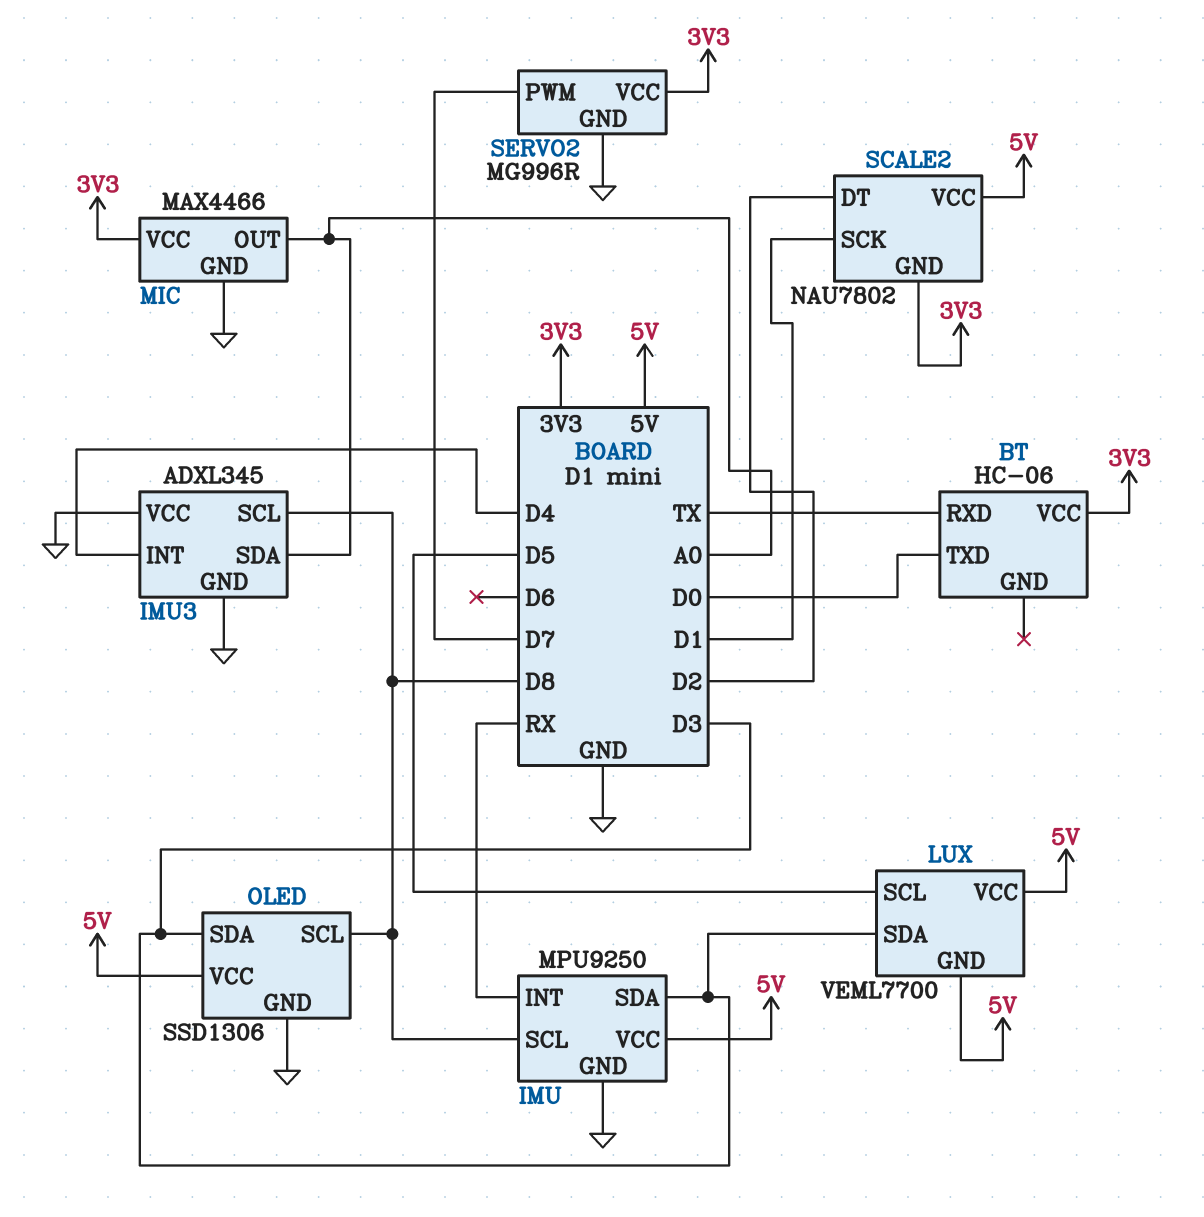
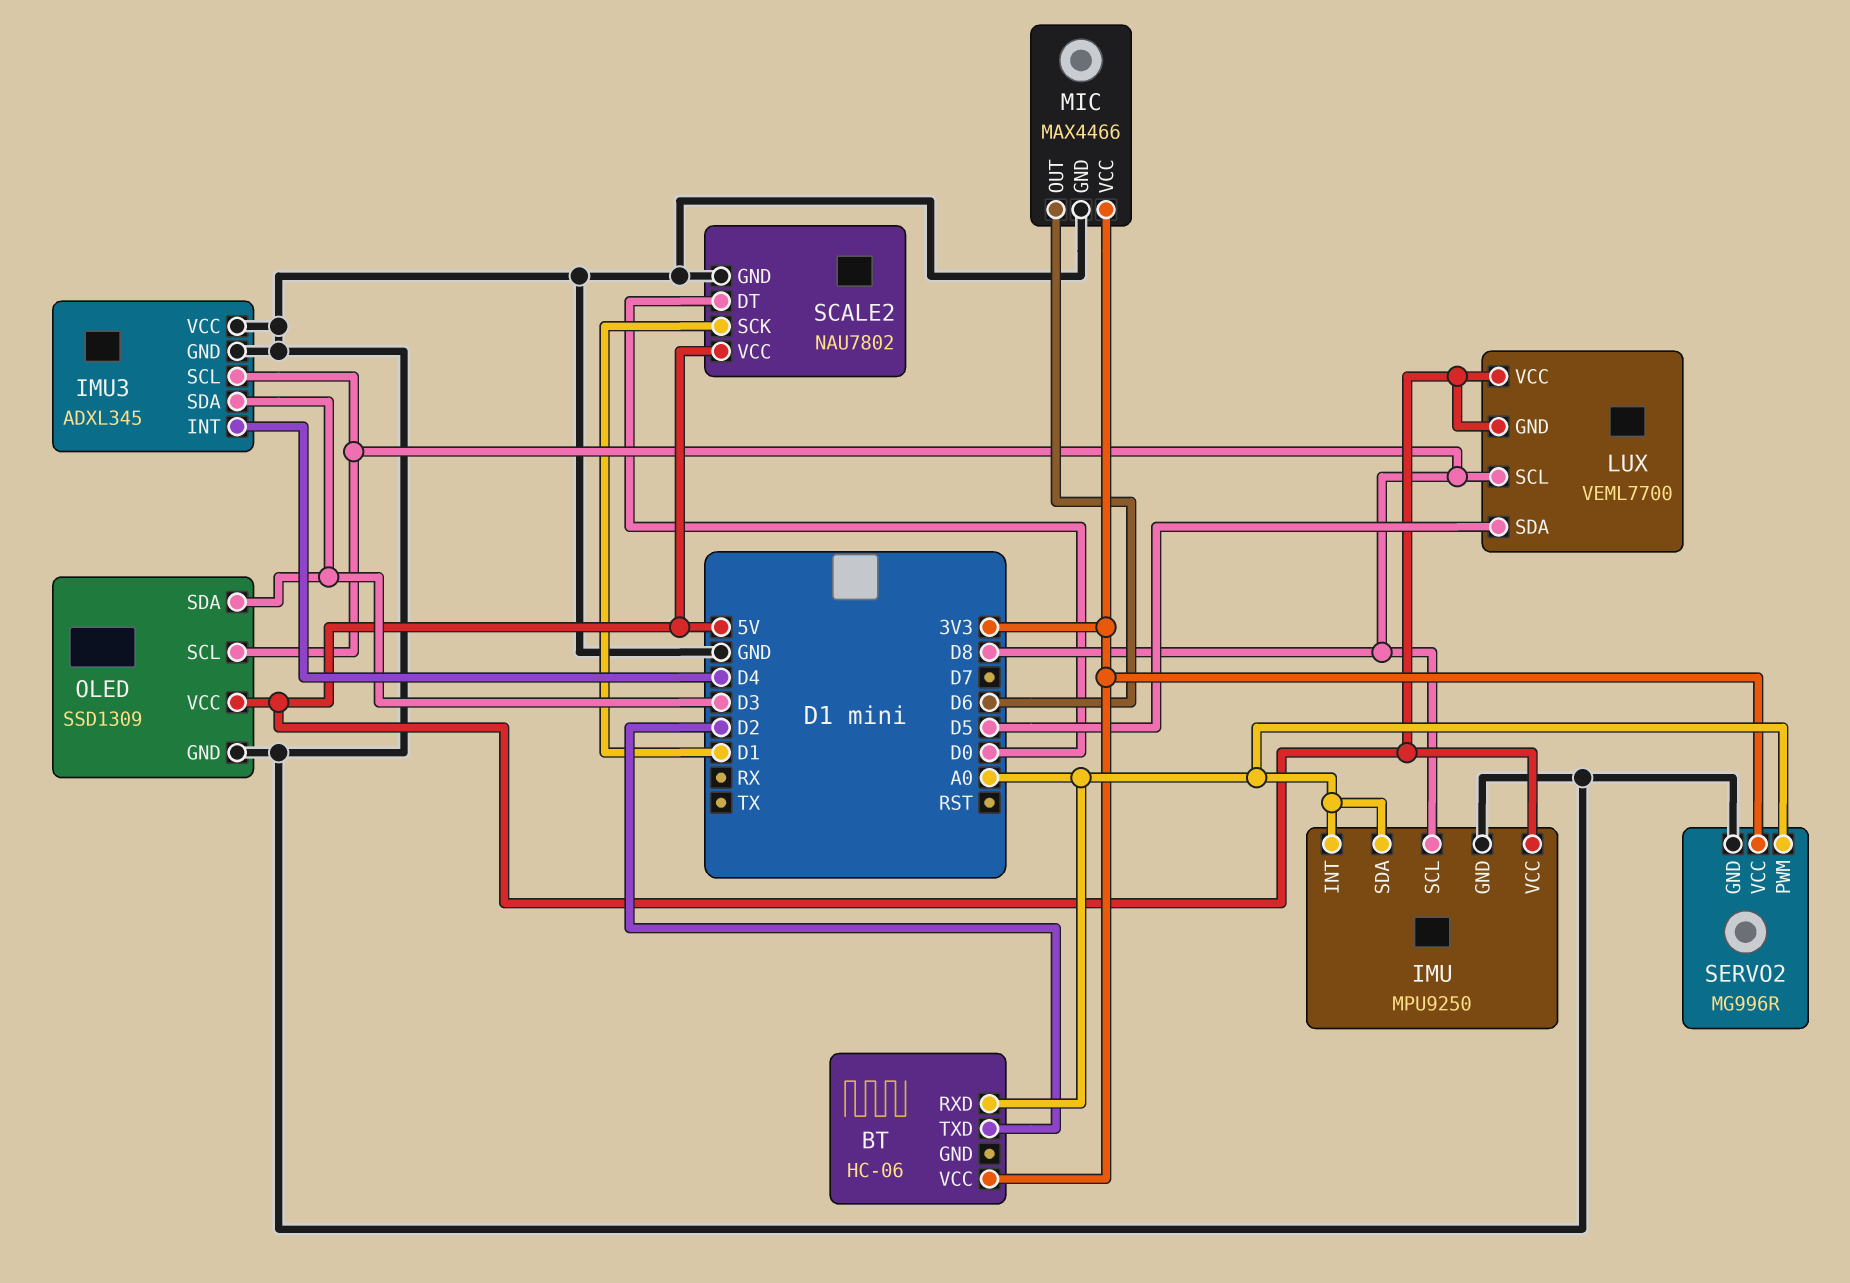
BT pin RXD: TX -> A0
BT pin TXD: D0 -> D2
IMU pin INT: RX -> A0
IMU pin SDA: D3 -> A0
IMU3 pin SDA: A0 -> D3
LUX pin SCL: D5 -> D8
LUX pin SDA: D3 -> D5
MIC pin OUT: A0 -> D6
OLED: SSD1306 -> SSD1309
SCALE2 pin DT: D2 -> D0
SCALE2 pin GND: 3V3 -> GND
SERVO2 pin PWM: D7 -> A0

